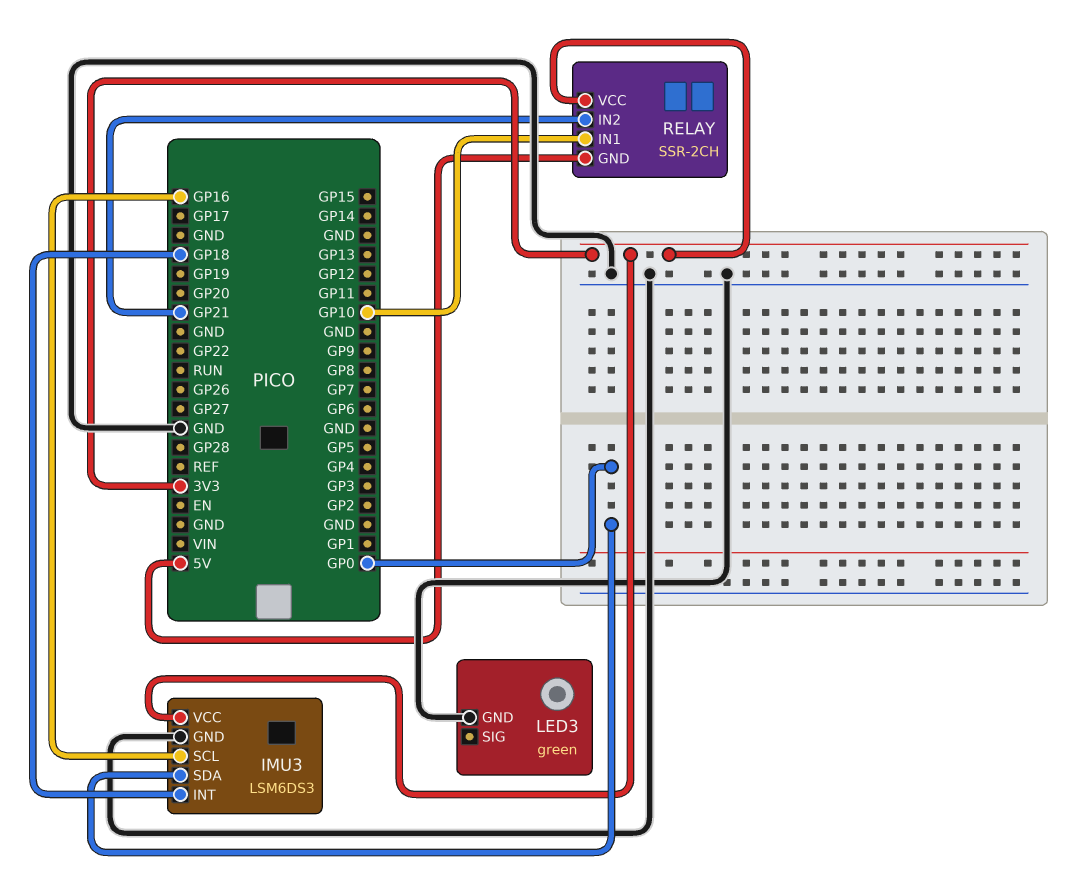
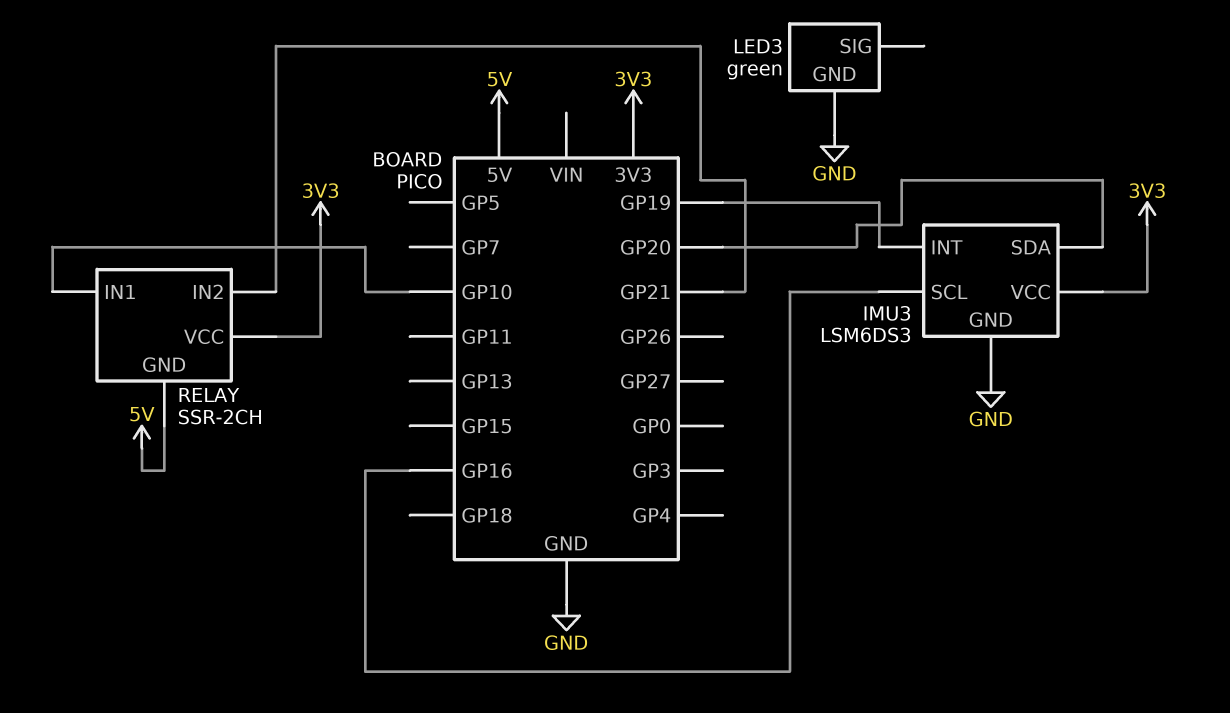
IMU3 pin INT: GP18 -> GP19
IMU3 pin SDA: GP0 -> GP20

